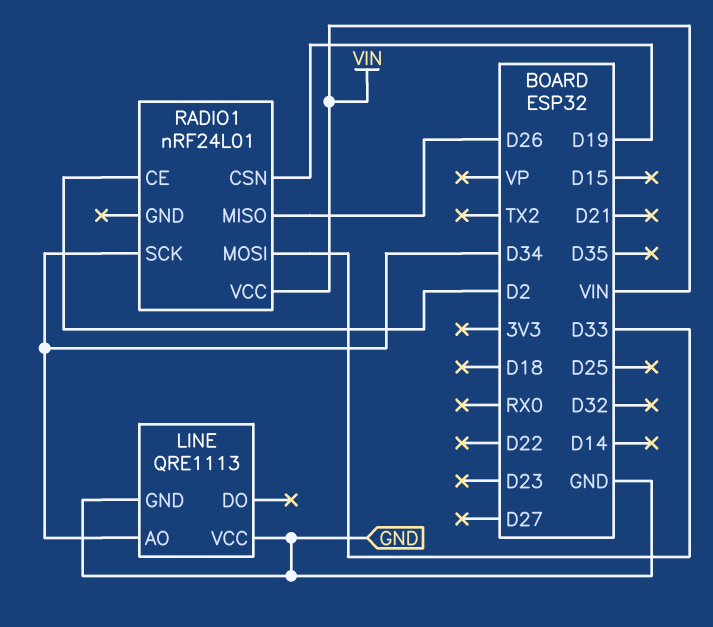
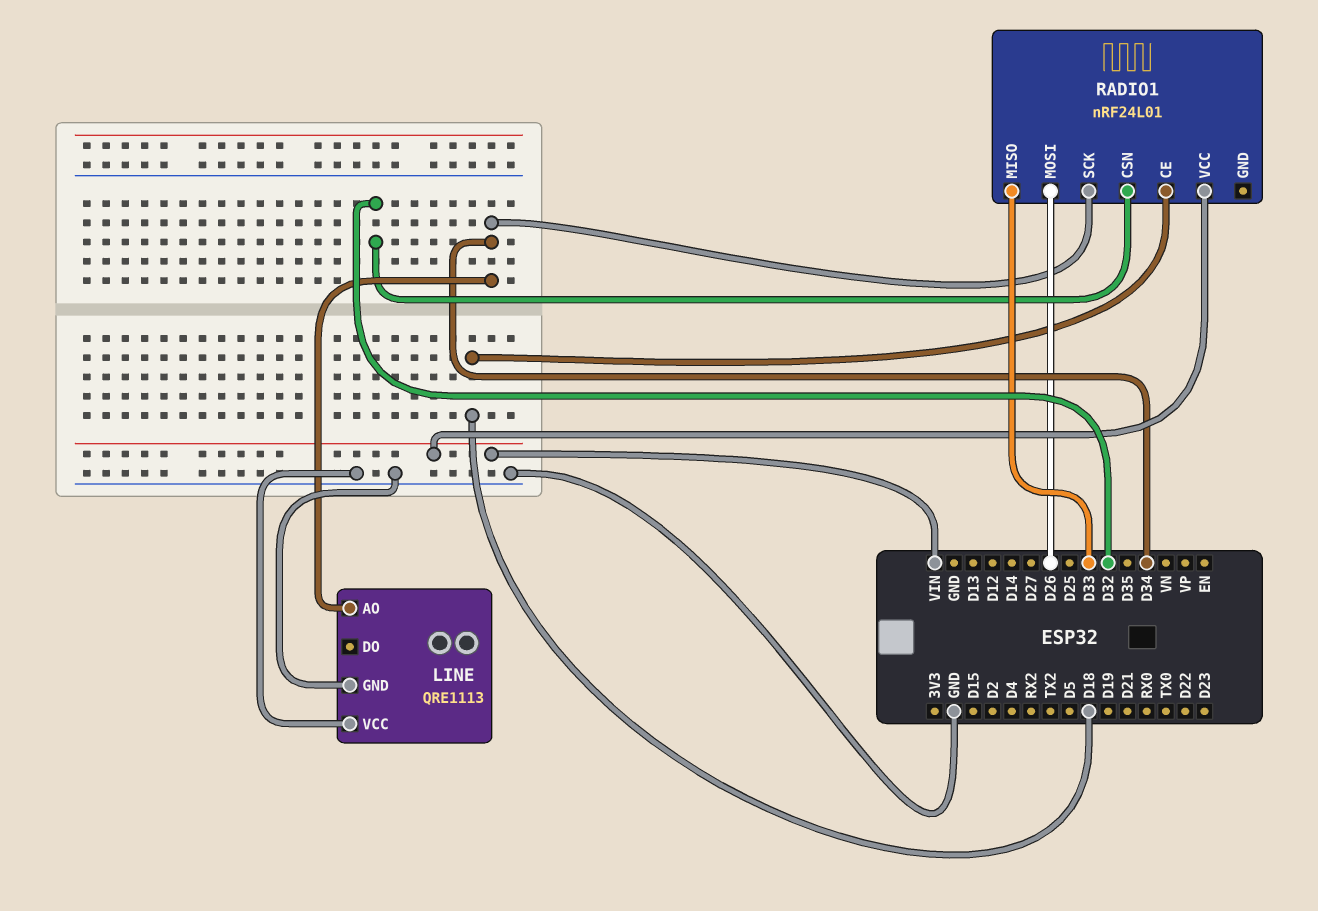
RADIO1 pin CE: D2 -> D18
RADIO1 pin CSN: D19 -> D32
RADIO1 pin MISO: D26 -> D33
RADIO1 pin MOSI: D33 -> D26

